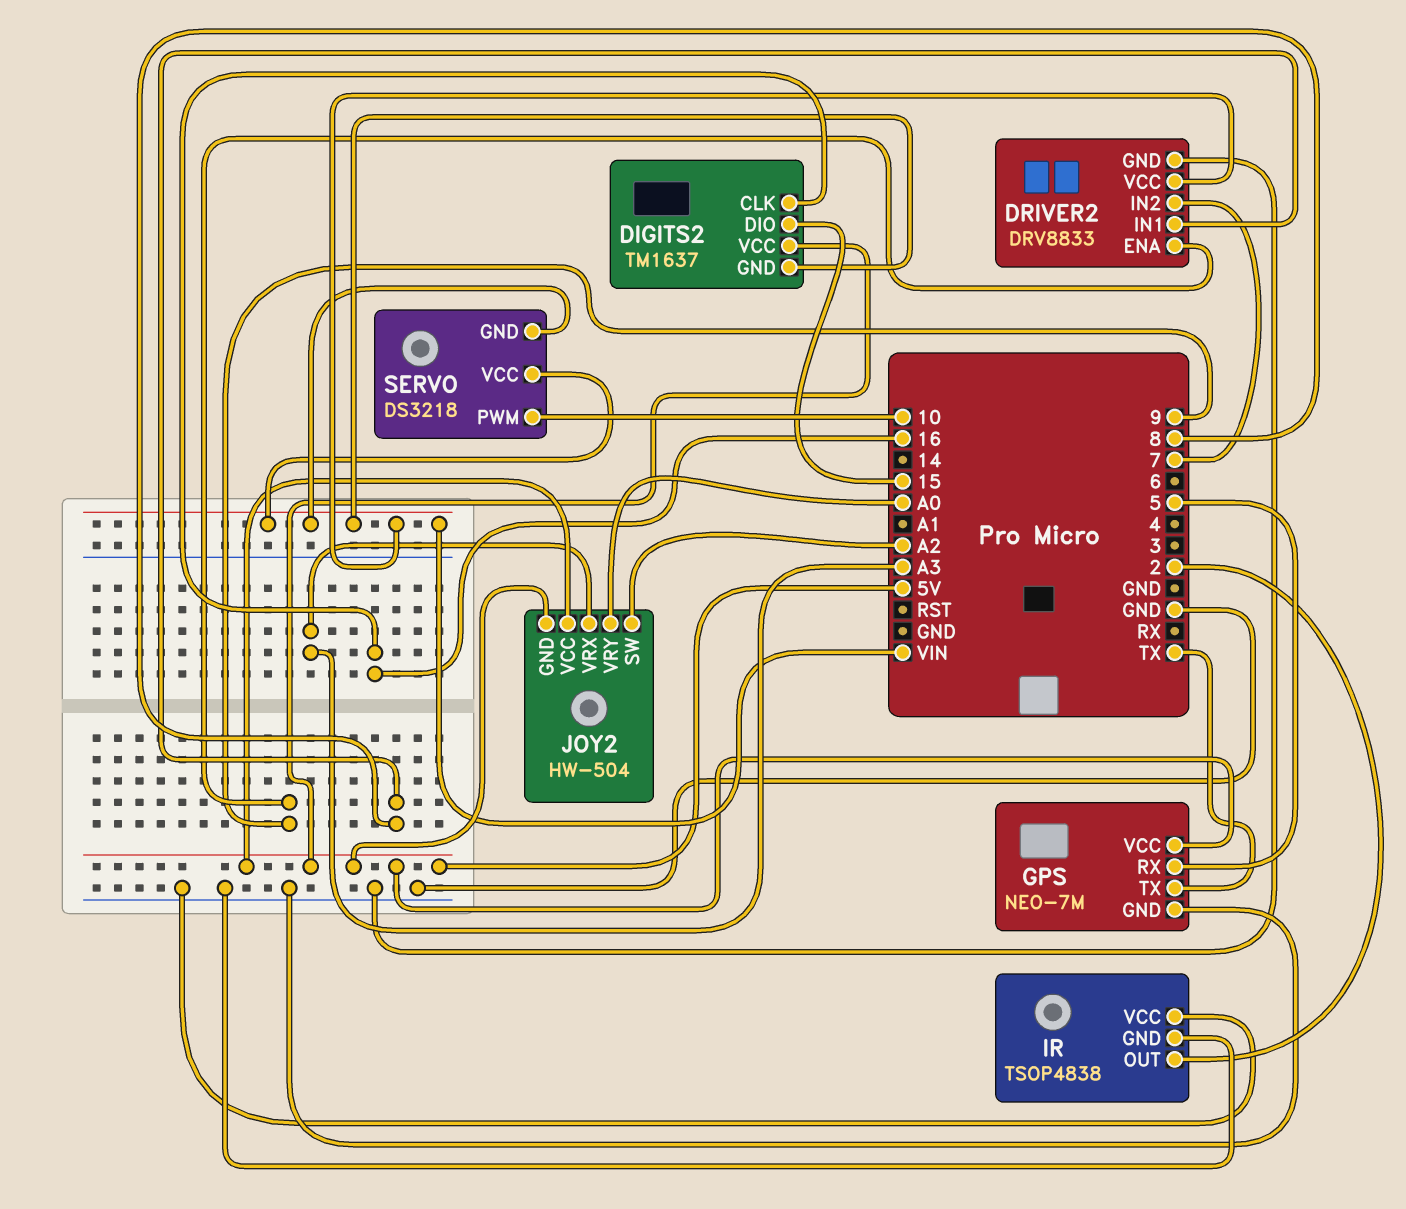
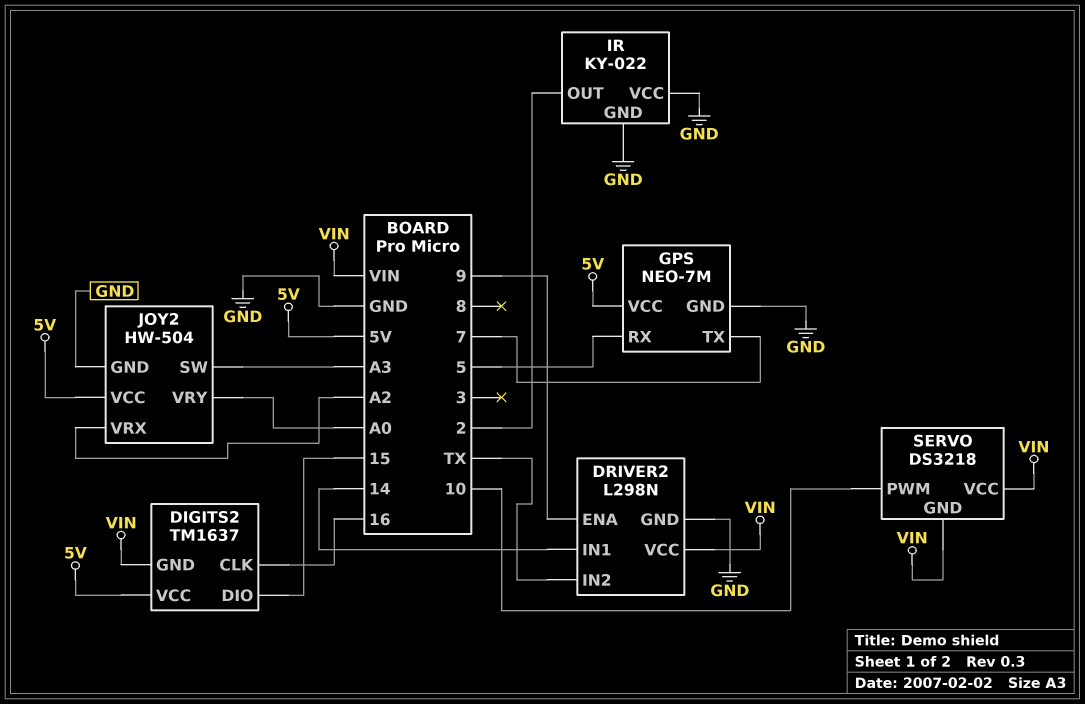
DRIVER2: DRV8833 -> L298N
DRIVER2 pin IN1: 8 -> 14
DRIVER2 pin IN2: 7 -> TX
GPS pin TX: TX -> 7
IR: TSOP4838 -> KY-022
JOY2 pin GND: 5V -> GND
JOY2 pin SW: A2 -> A3
JOY2 pin VRX: A3 -> A2

